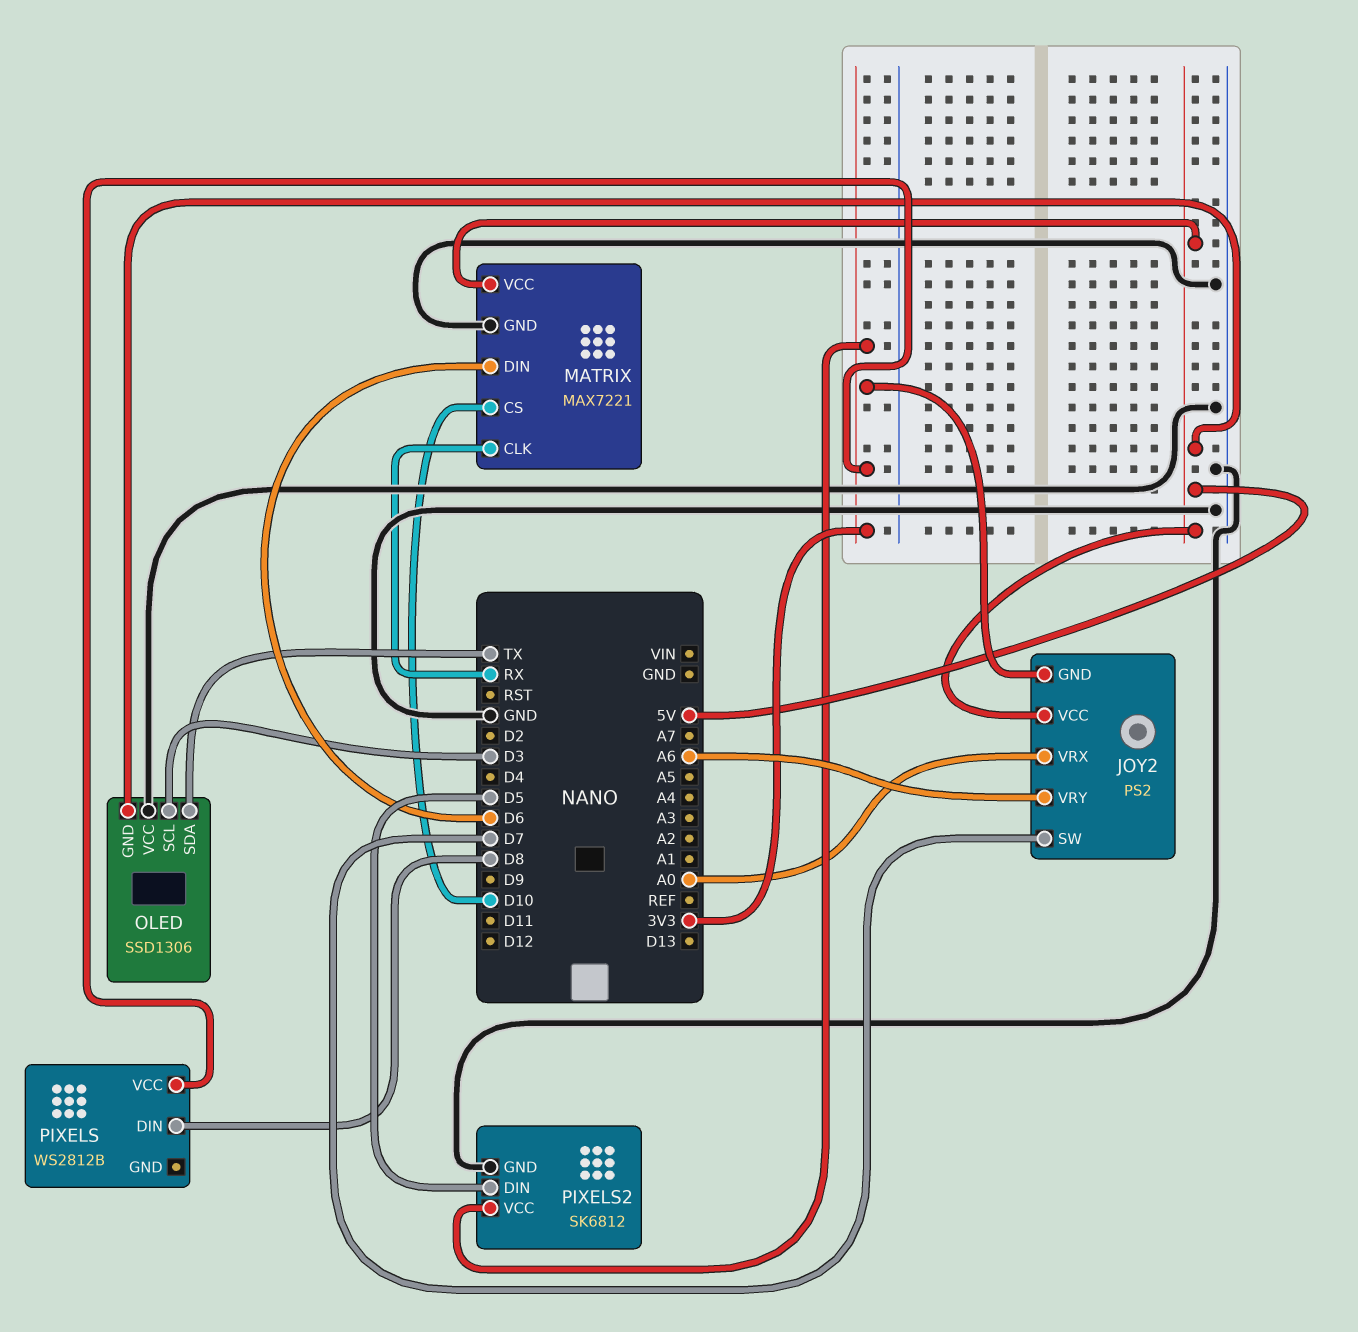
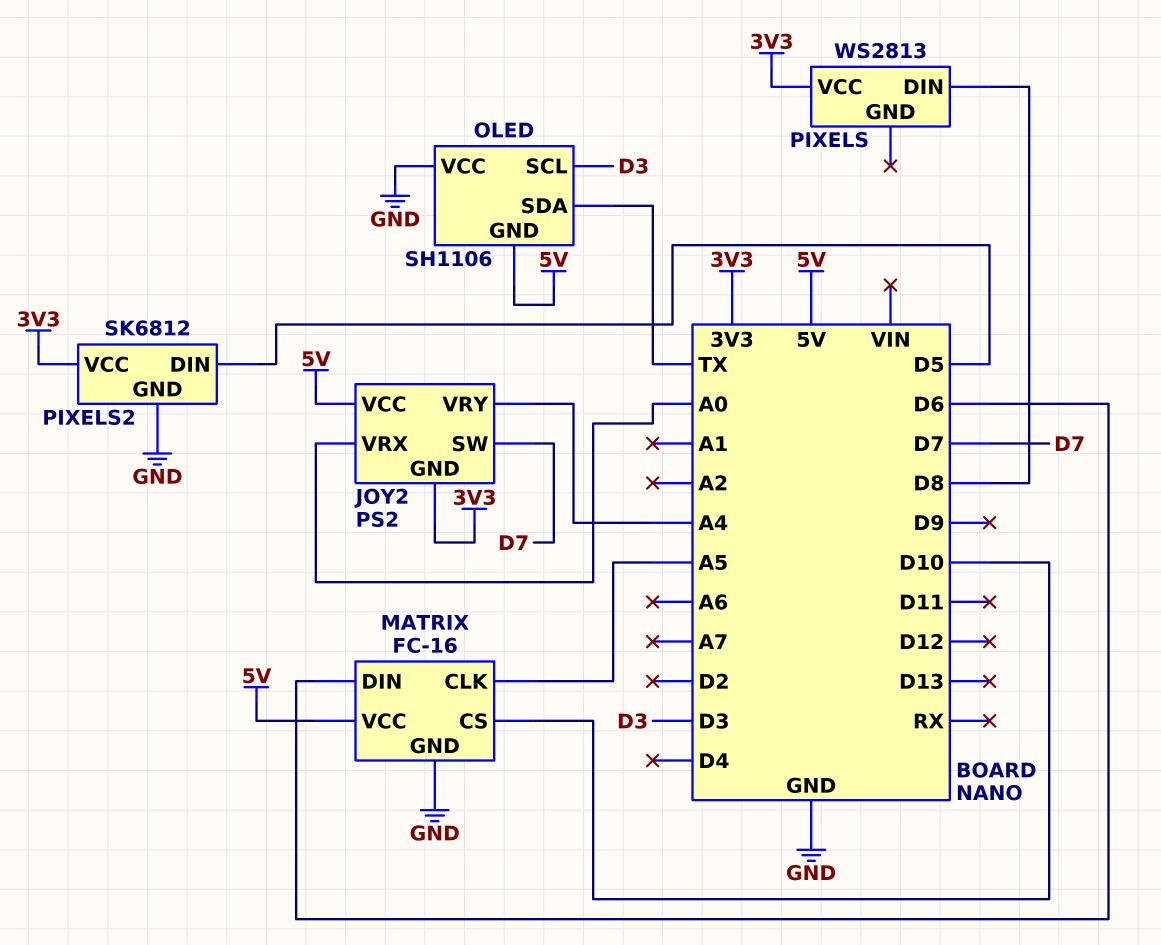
JOY2 pin VRY: A6 -> A4
MATRIX: MAX7221 -> FC-16
MATRIX pin CLK: RX -> A5
OLED: SSD1306 -> SH1106
PIXELS: WS2812B -> WS2813

